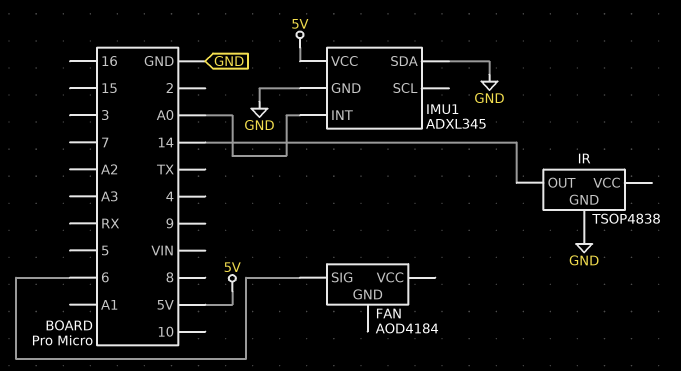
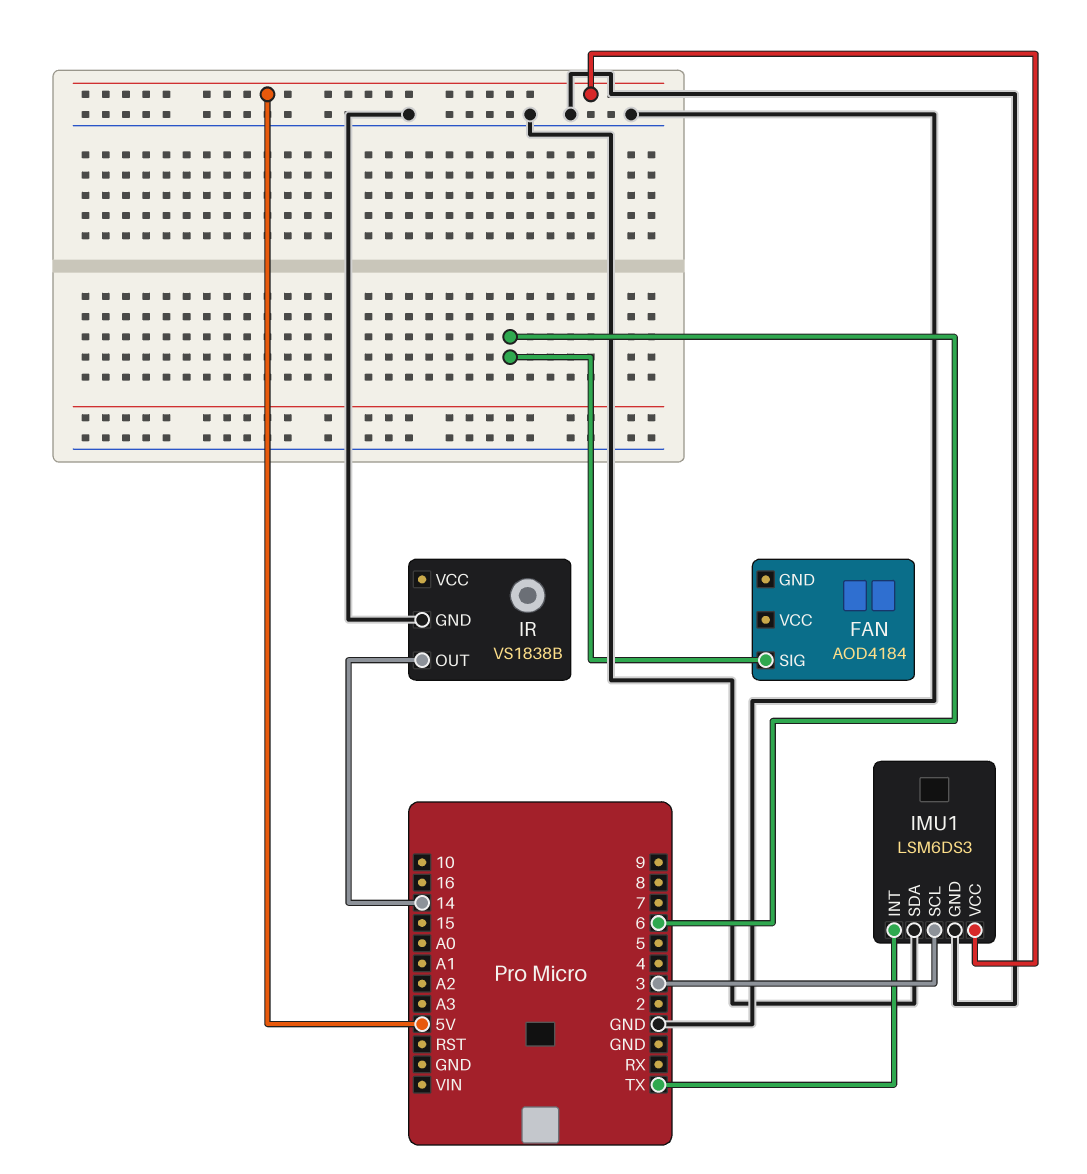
IMU1: ADXL345 -> LSM6DS3
IMU1 pin INT: A0 -> TX
IMU1 pin SCL: none -> 3
IR: TSOP4838 -> VS1838B

